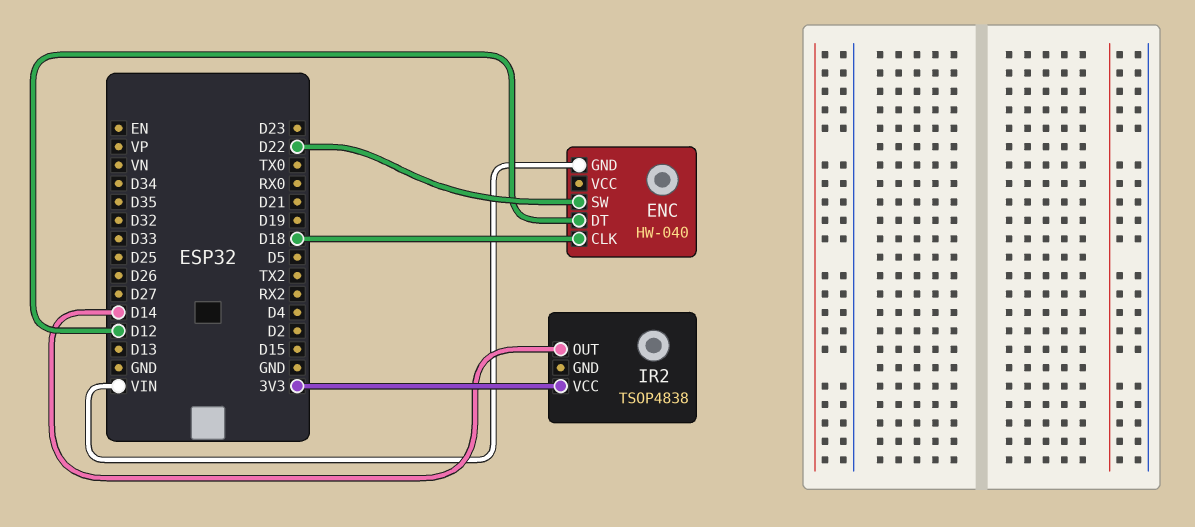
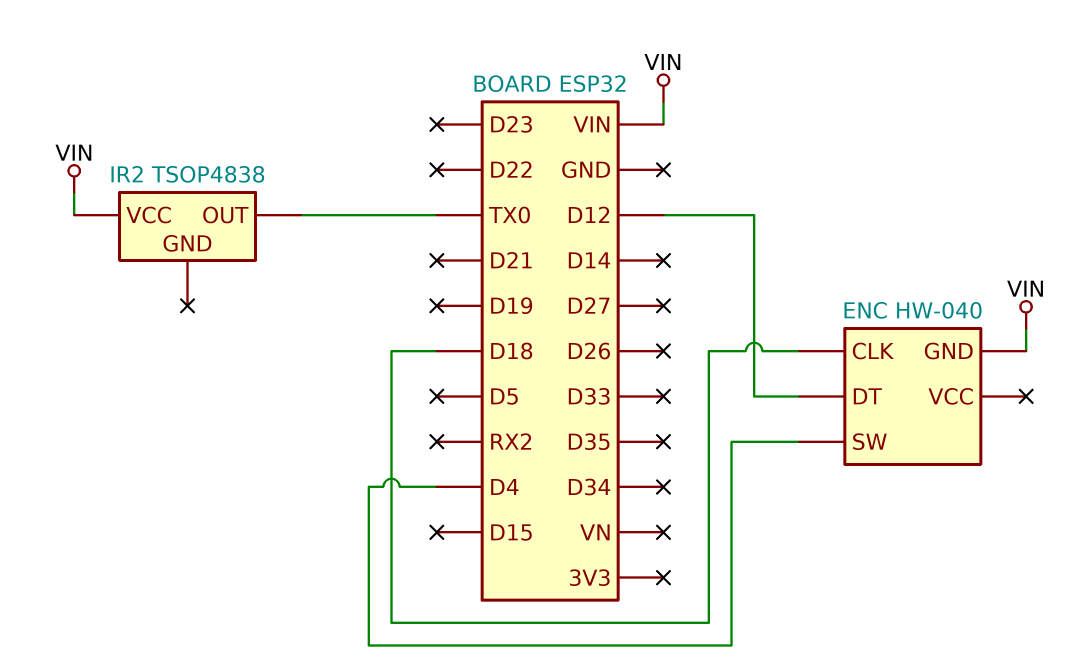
ENC pin SW: D22 -> D4
IR2 pin OUT: D14 -> TX0
IR2 pin VCC: 3V3 -> VIN

